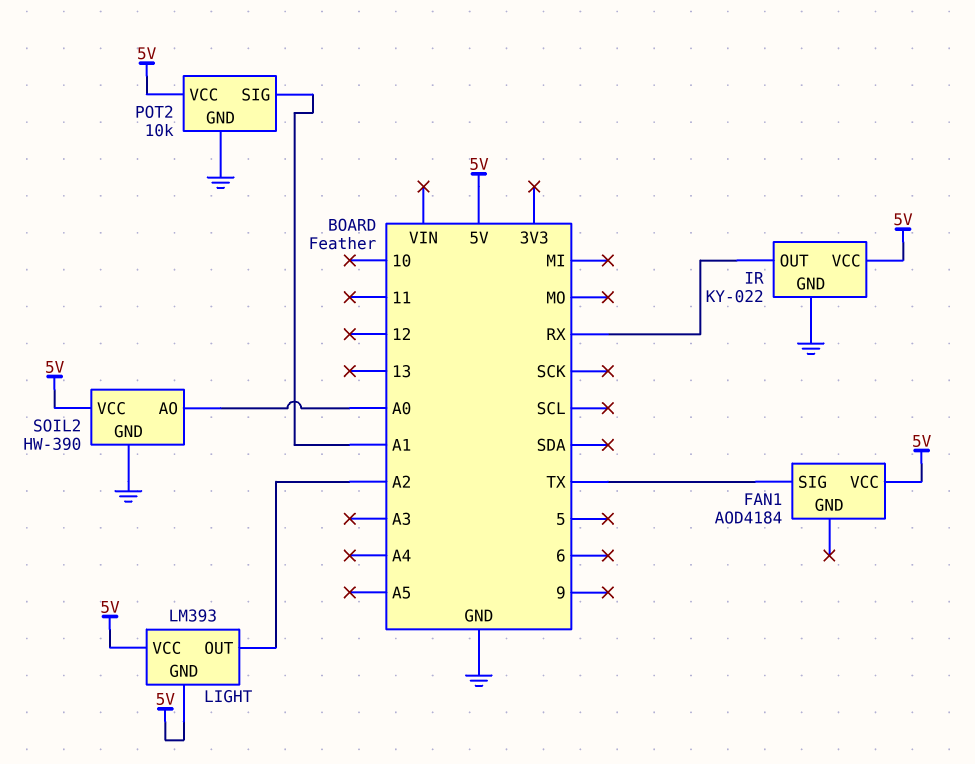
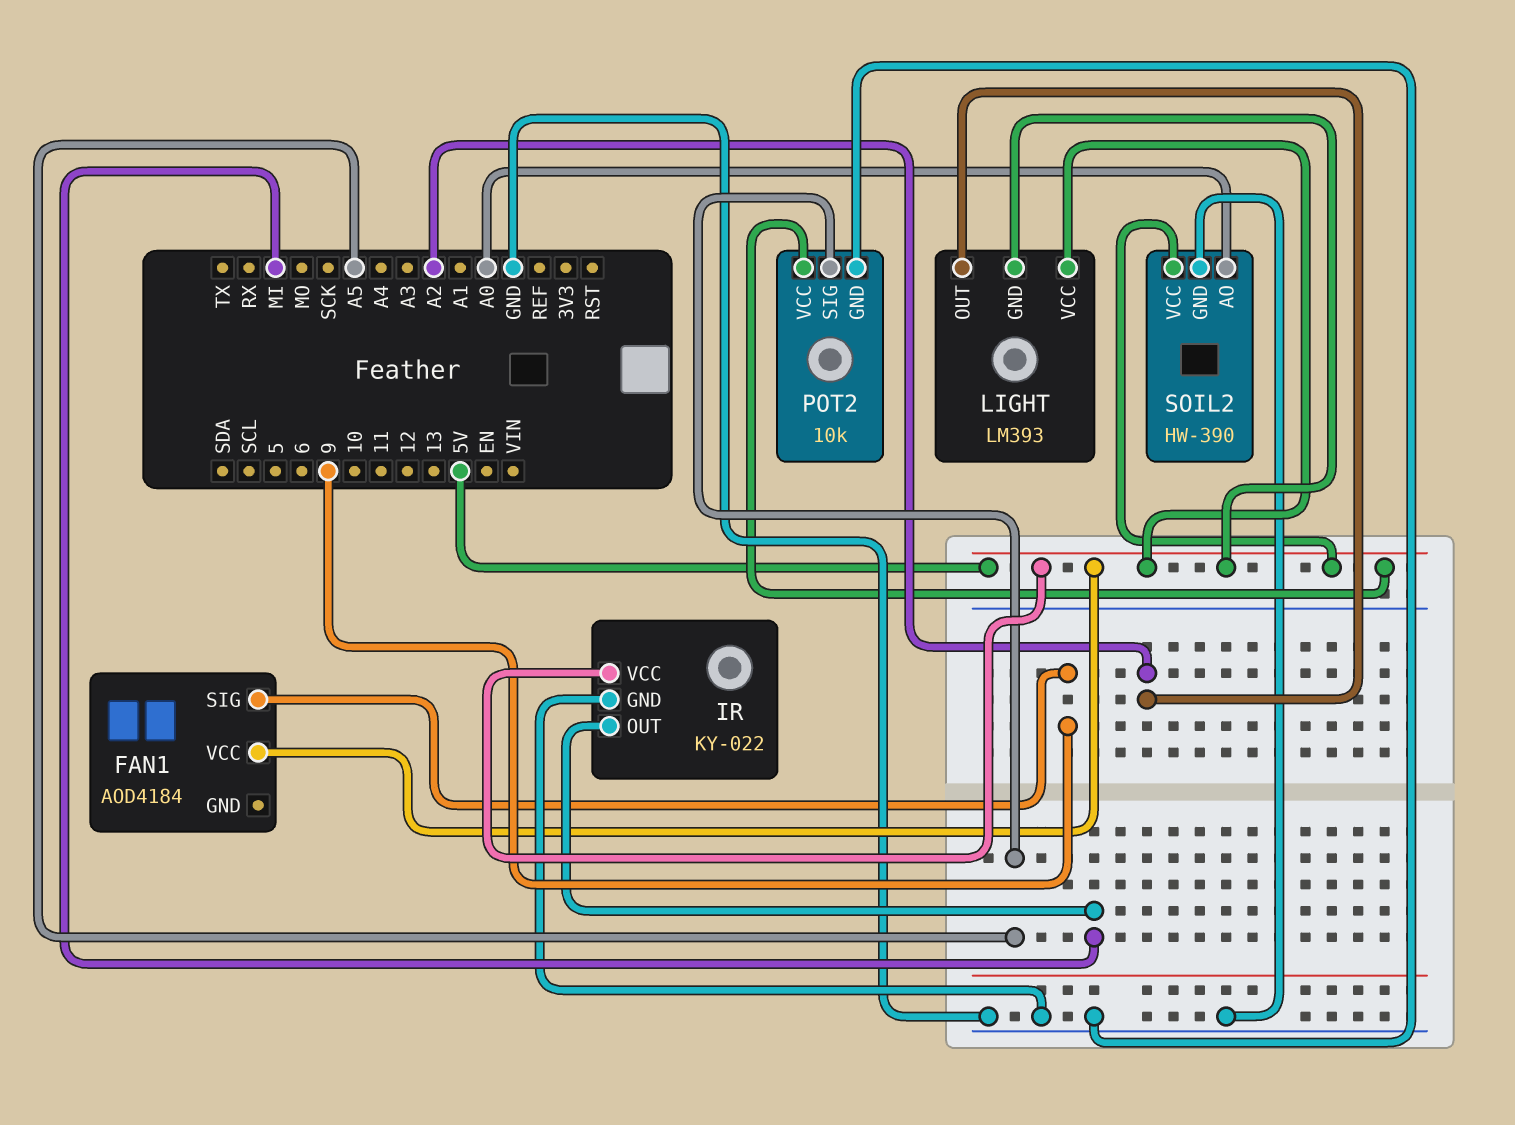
FAN1 pin SIG: TX -> 9
IR pin OUT: RX -> MI
POT2 pin SIG: A1 -> A5

